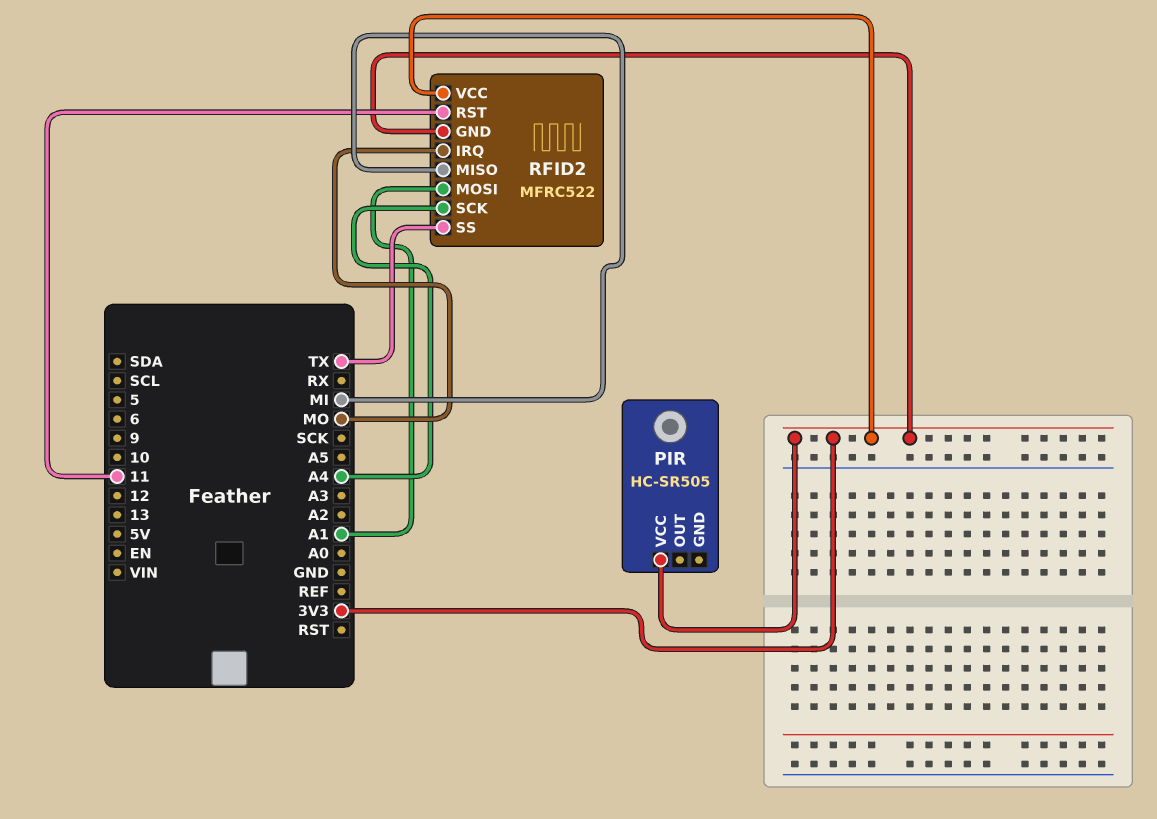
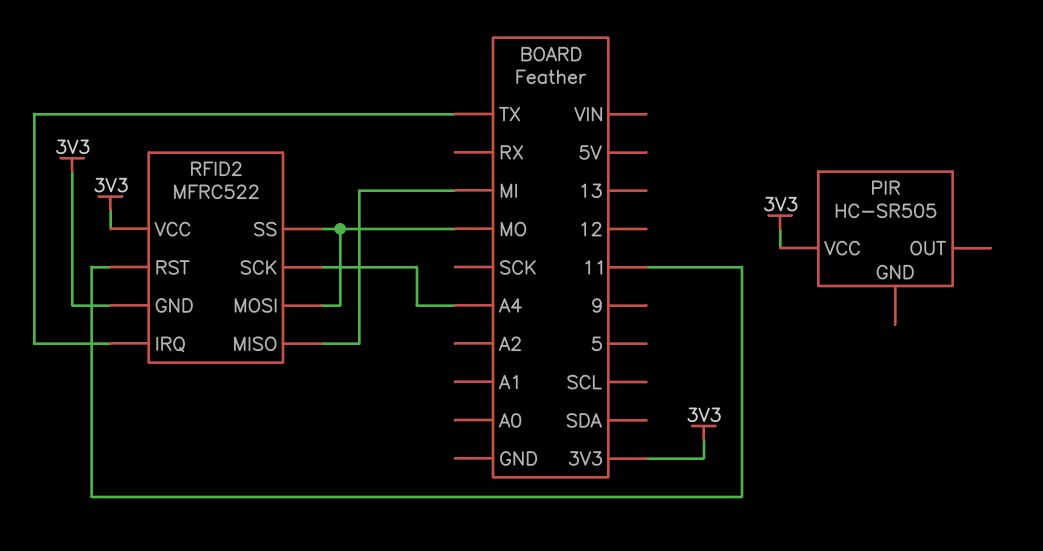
RFID2 pin IRQ: MO -> TX
RFID2 pin MOSI: A1 -> MO
RFID2 pin SS: TX -> MO

